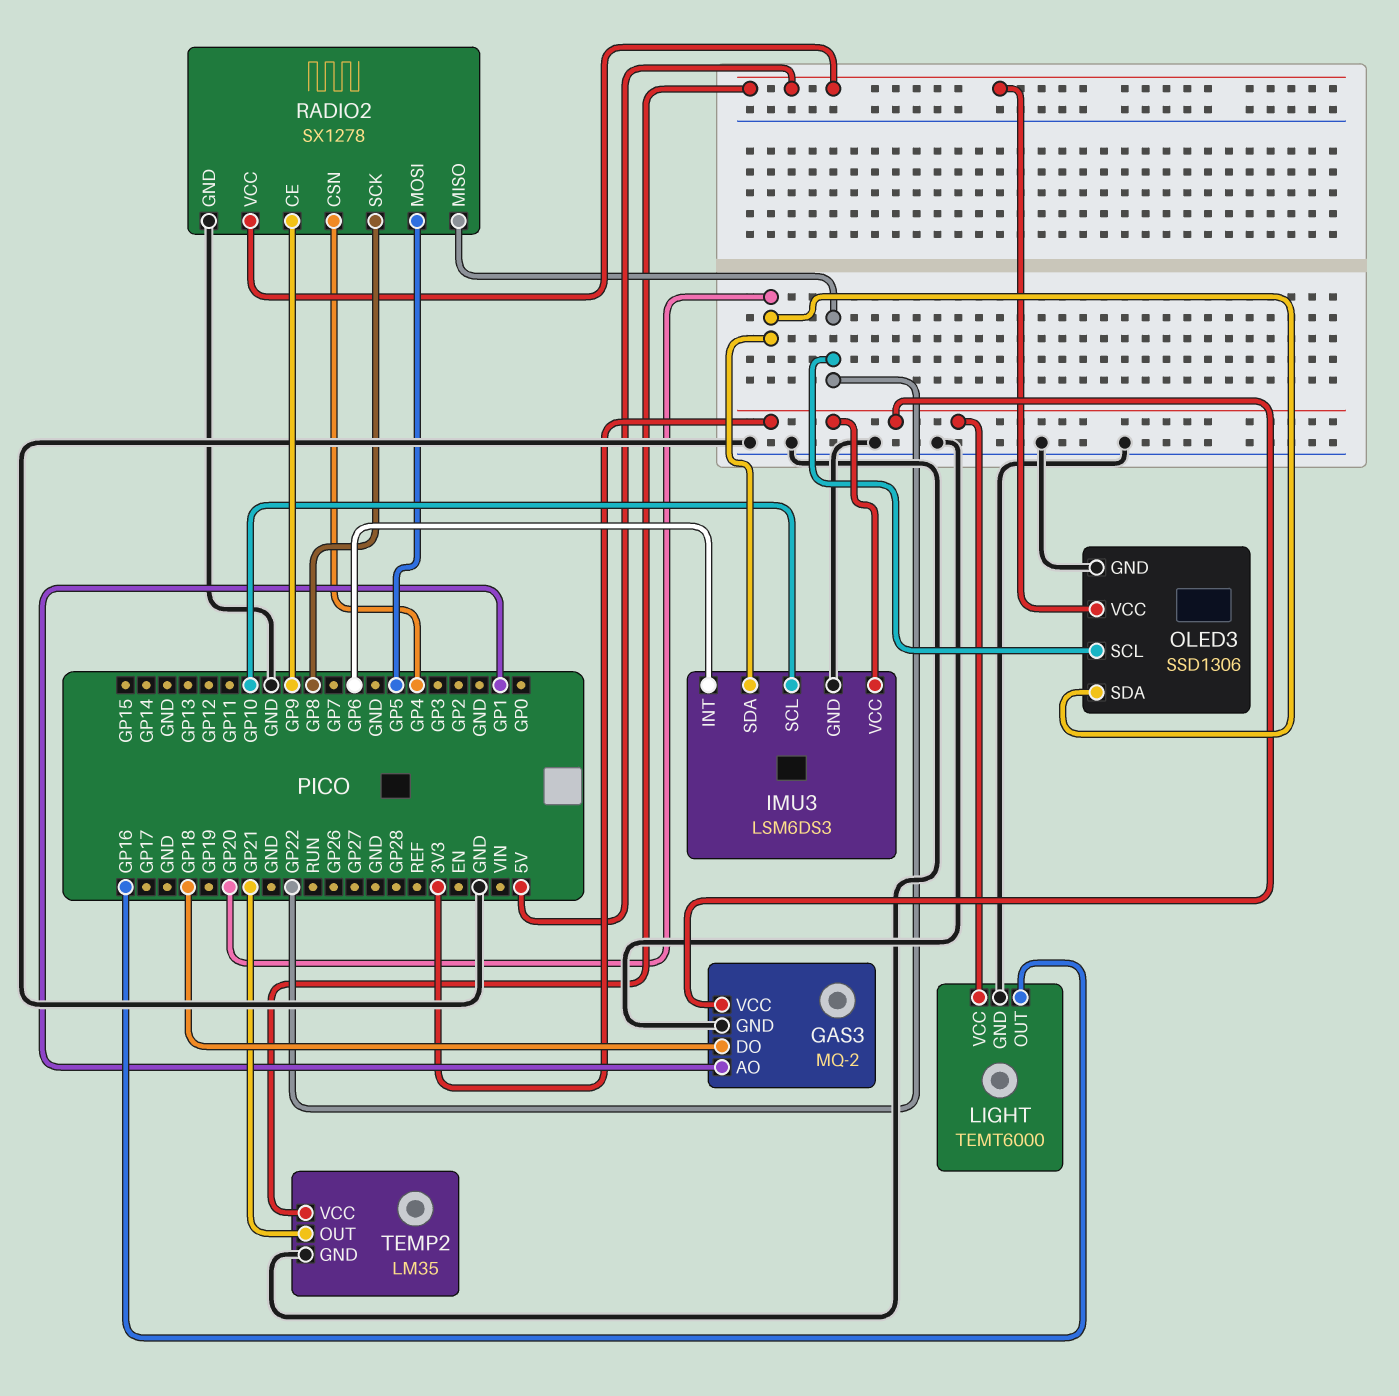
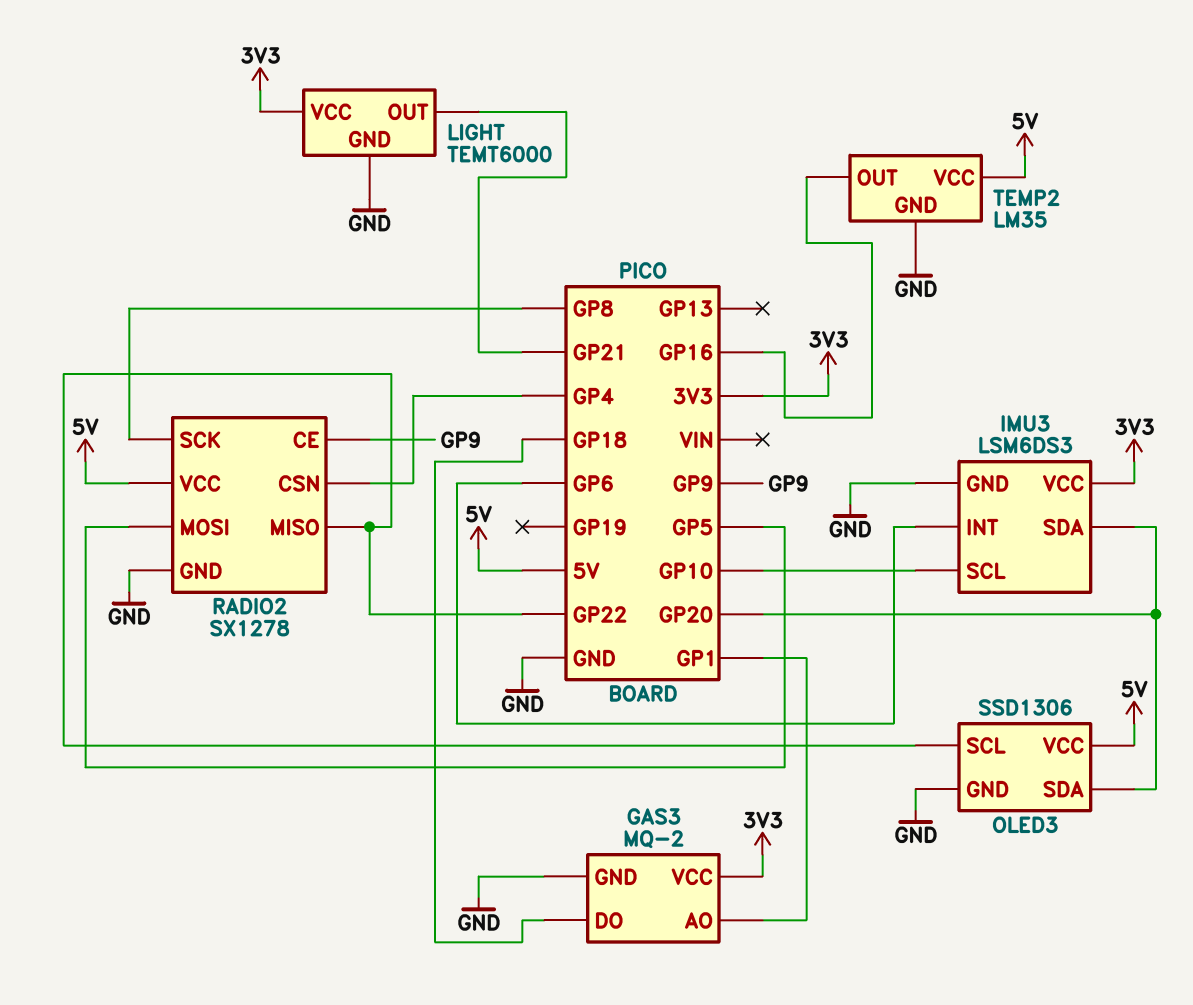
LIGHT pin OUT: GP16 -> GP21
TEMP2 pin OUT: GP21 -> GP16

